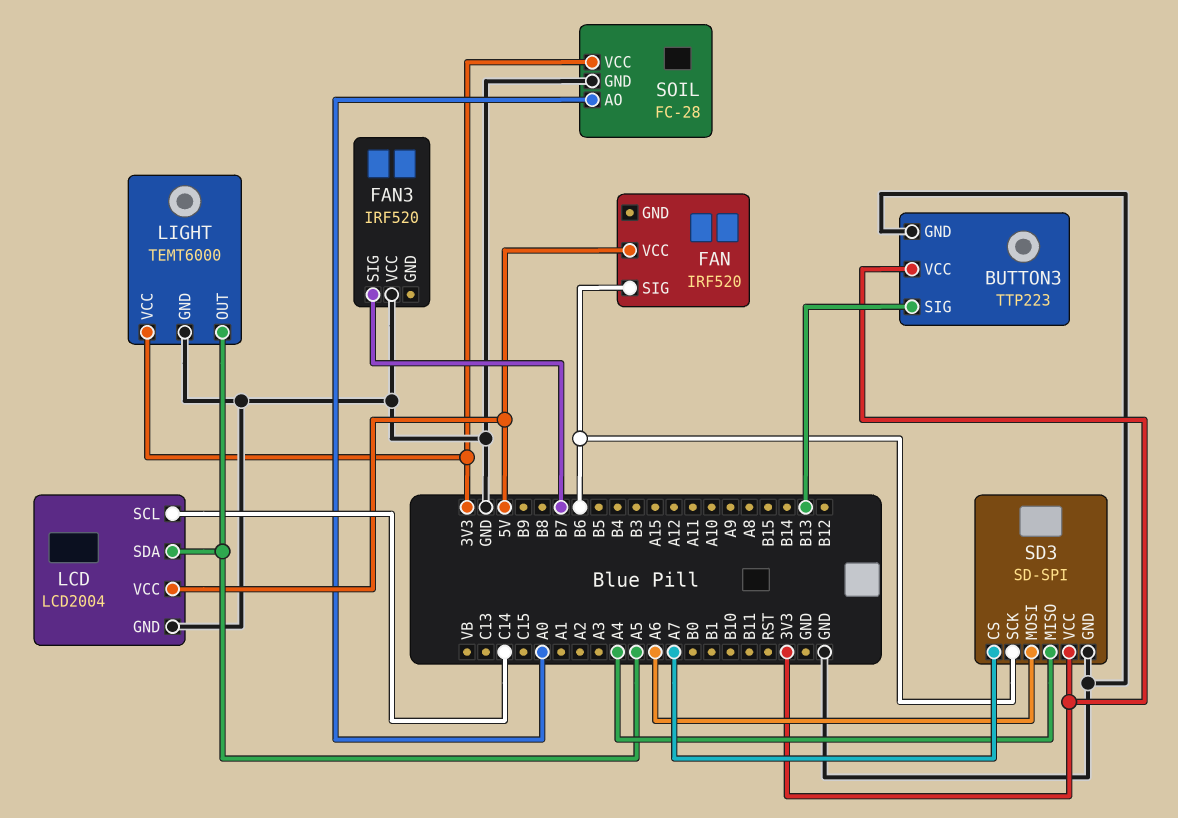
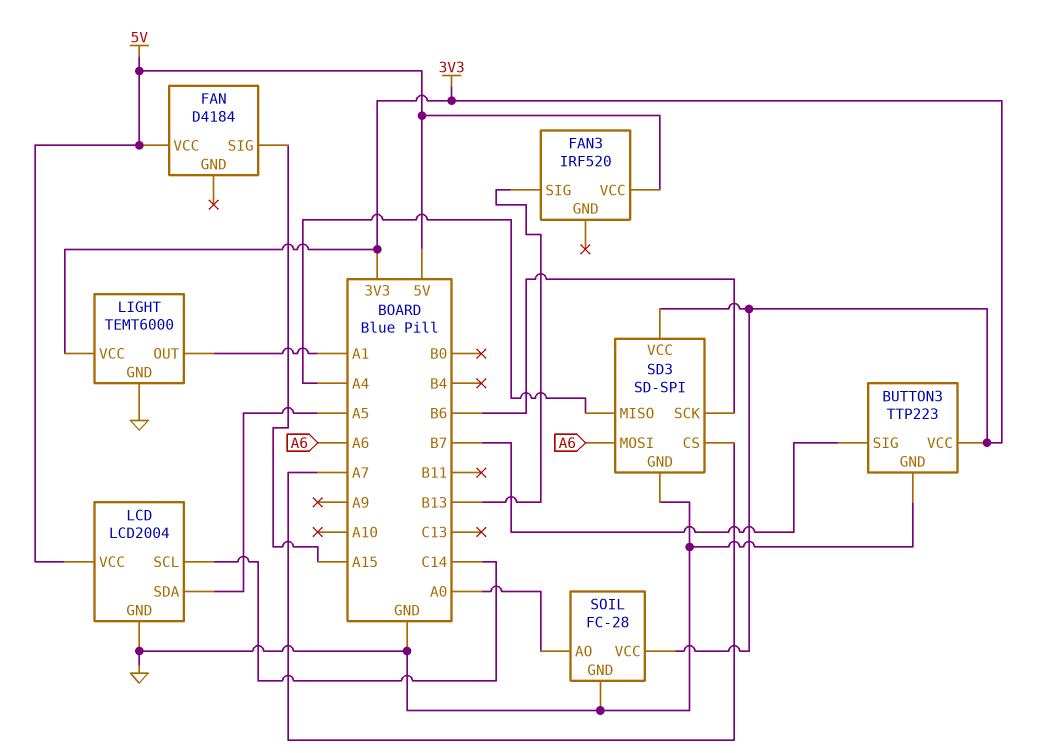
BUTTON3 pin SIG: B13 -> B7
FAN: IRF520 -> D4184
FAN pin SIG: B6 -> A15
FAN3 pin SIG: B7 -> B13
FAN3 pin VCC: GND -> 5V
LIGHT pin OUT: A5 -> A1

